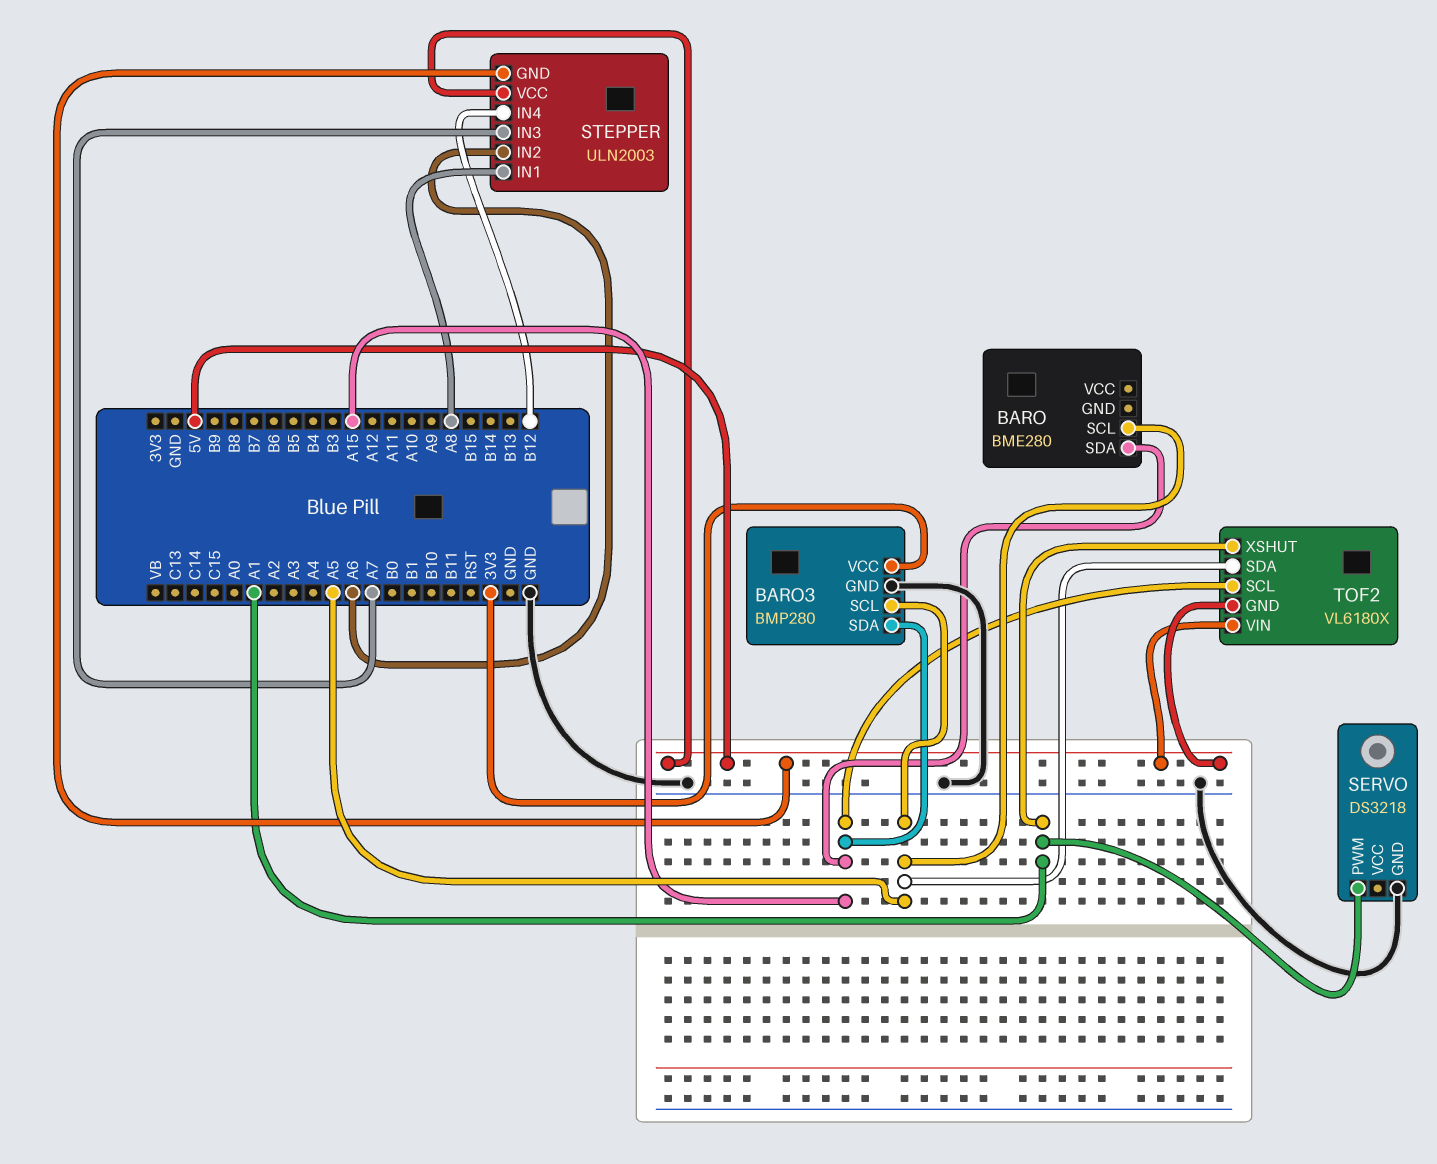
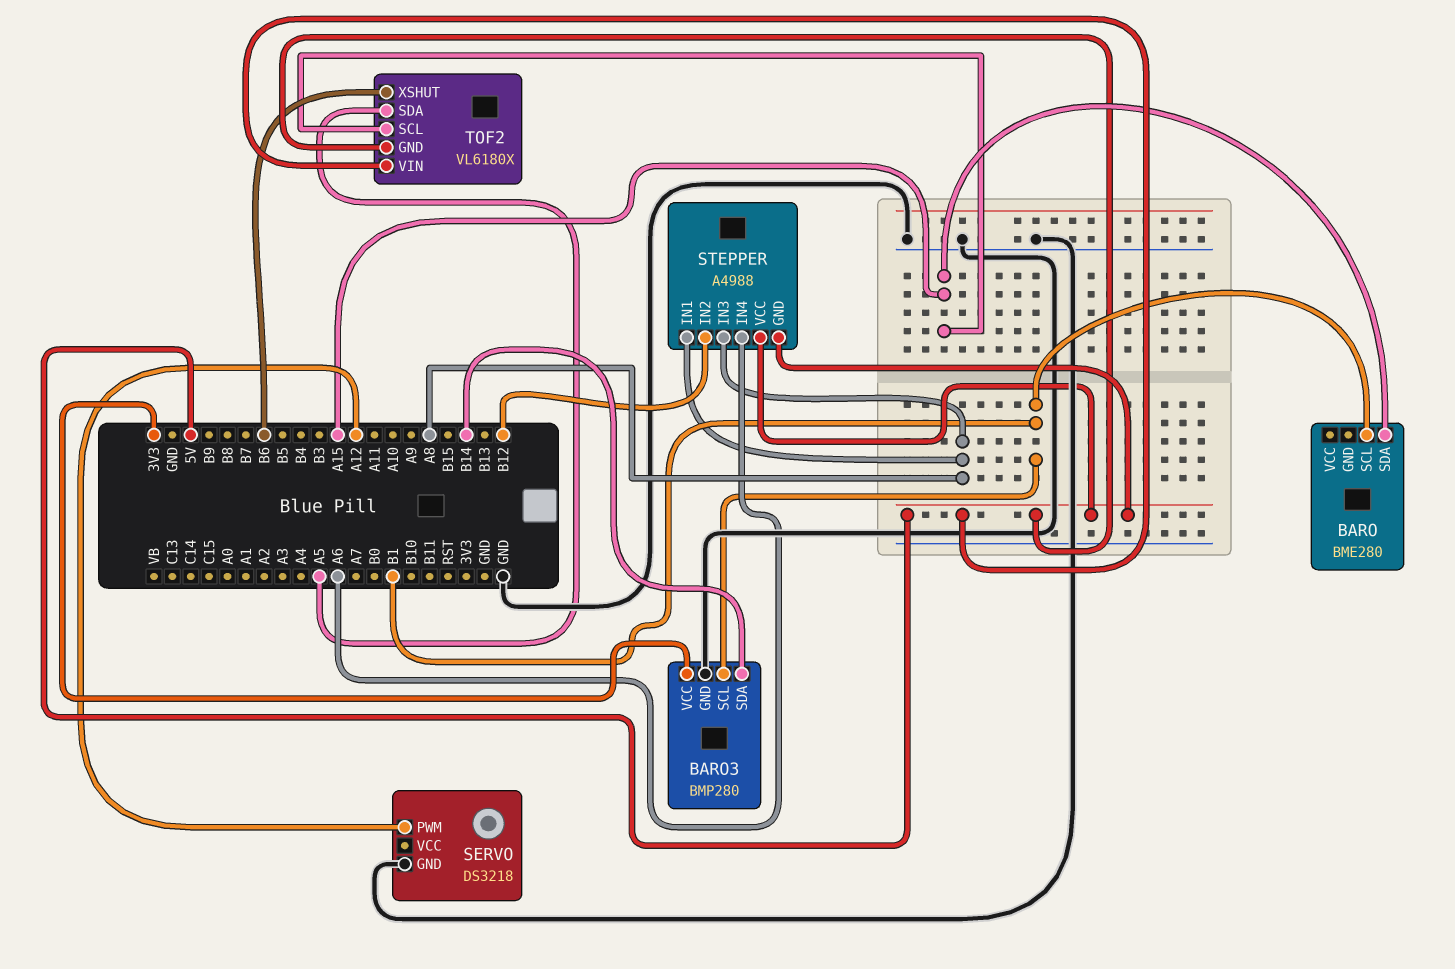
BARO pin SCL: A5 -> B1
BARO3 pin SCL: A5 -> B1
BARO3 pin SDA: A15 -> B14
SERVO pin PWM: A1 -> A12
STEPPER: ULN2003 -> A4988
STEPPER pin IN2: A6 -> B12
STEPPER pin IN3: A7 -> A8
STEPPER pin IN4: B12 -> A6
TOF2 pin XSHUT: A1 -> B6

